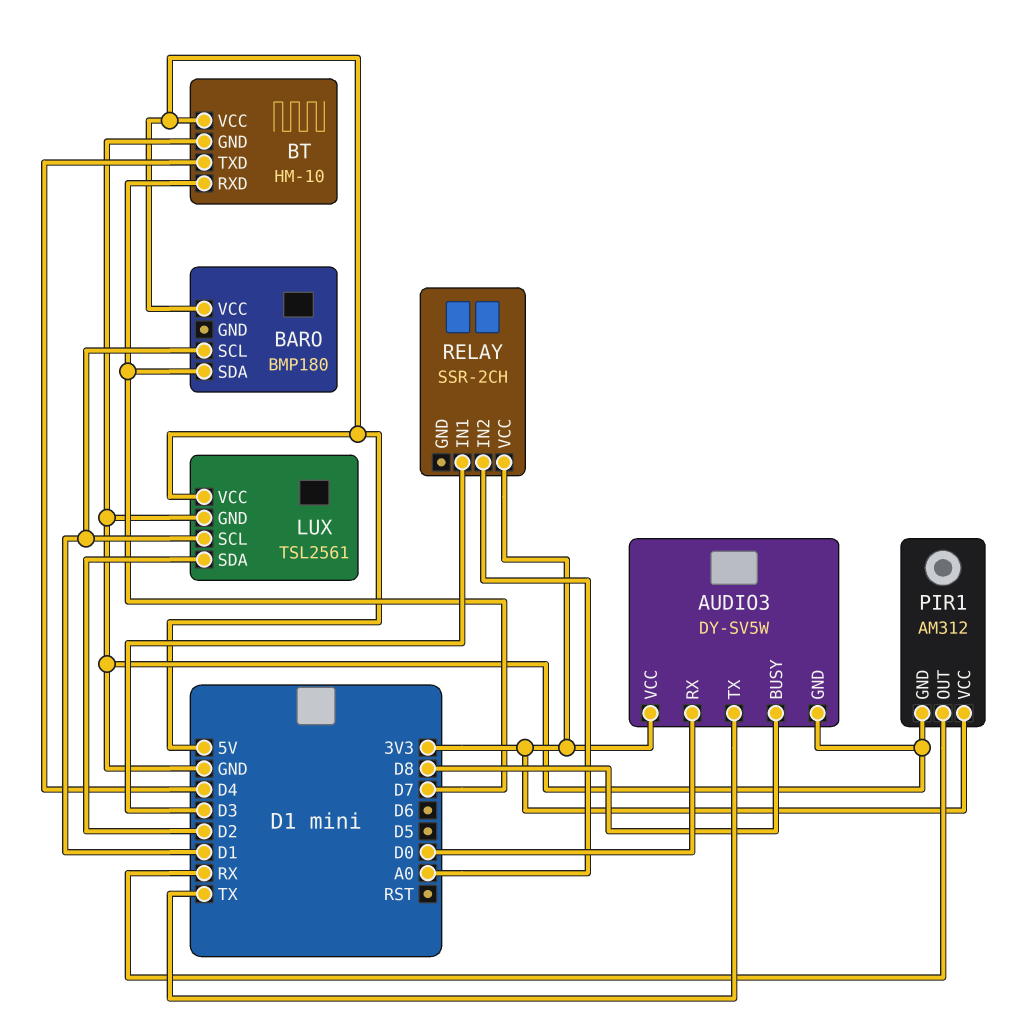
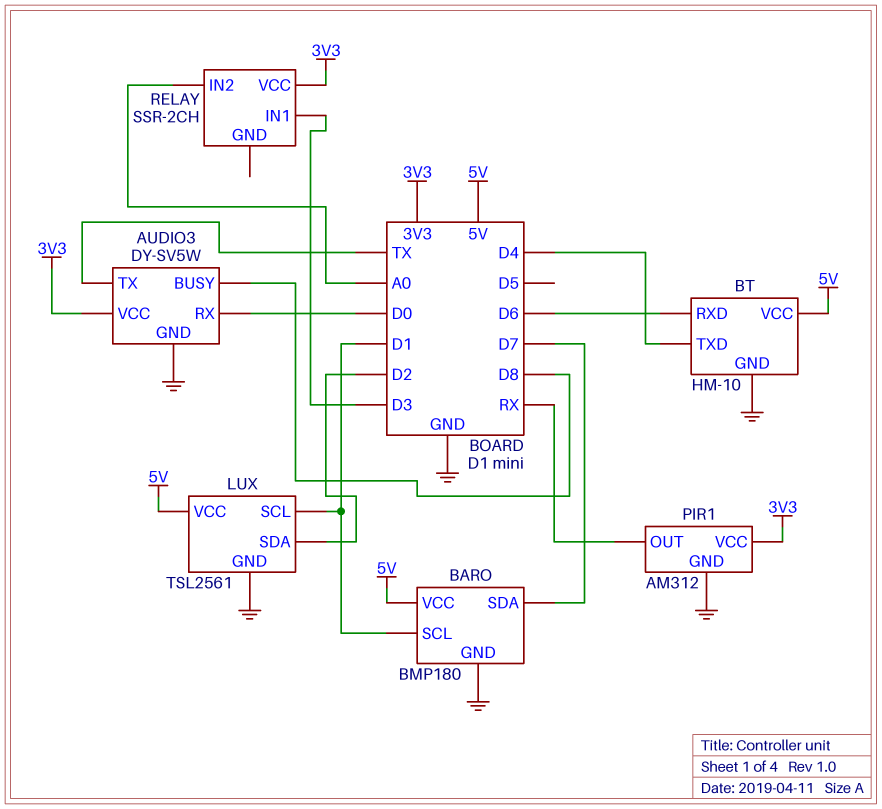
BARO pin GND: none -> GND
BT pin RXD: D7 -> D6

